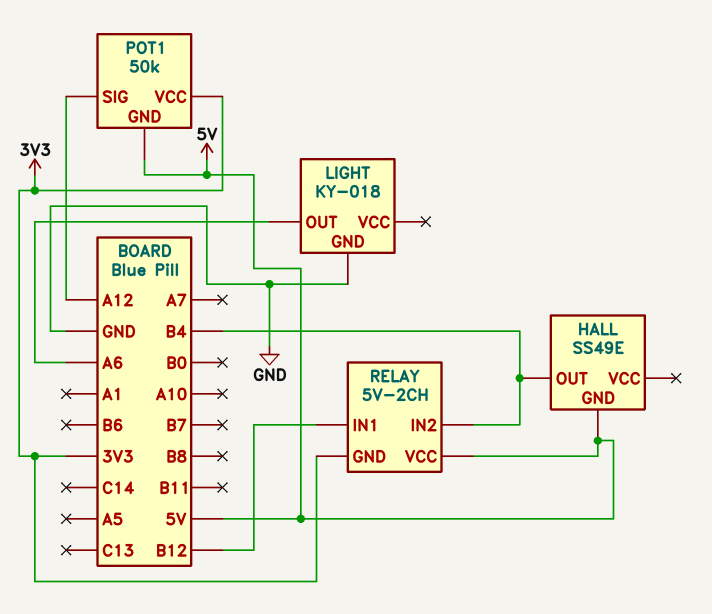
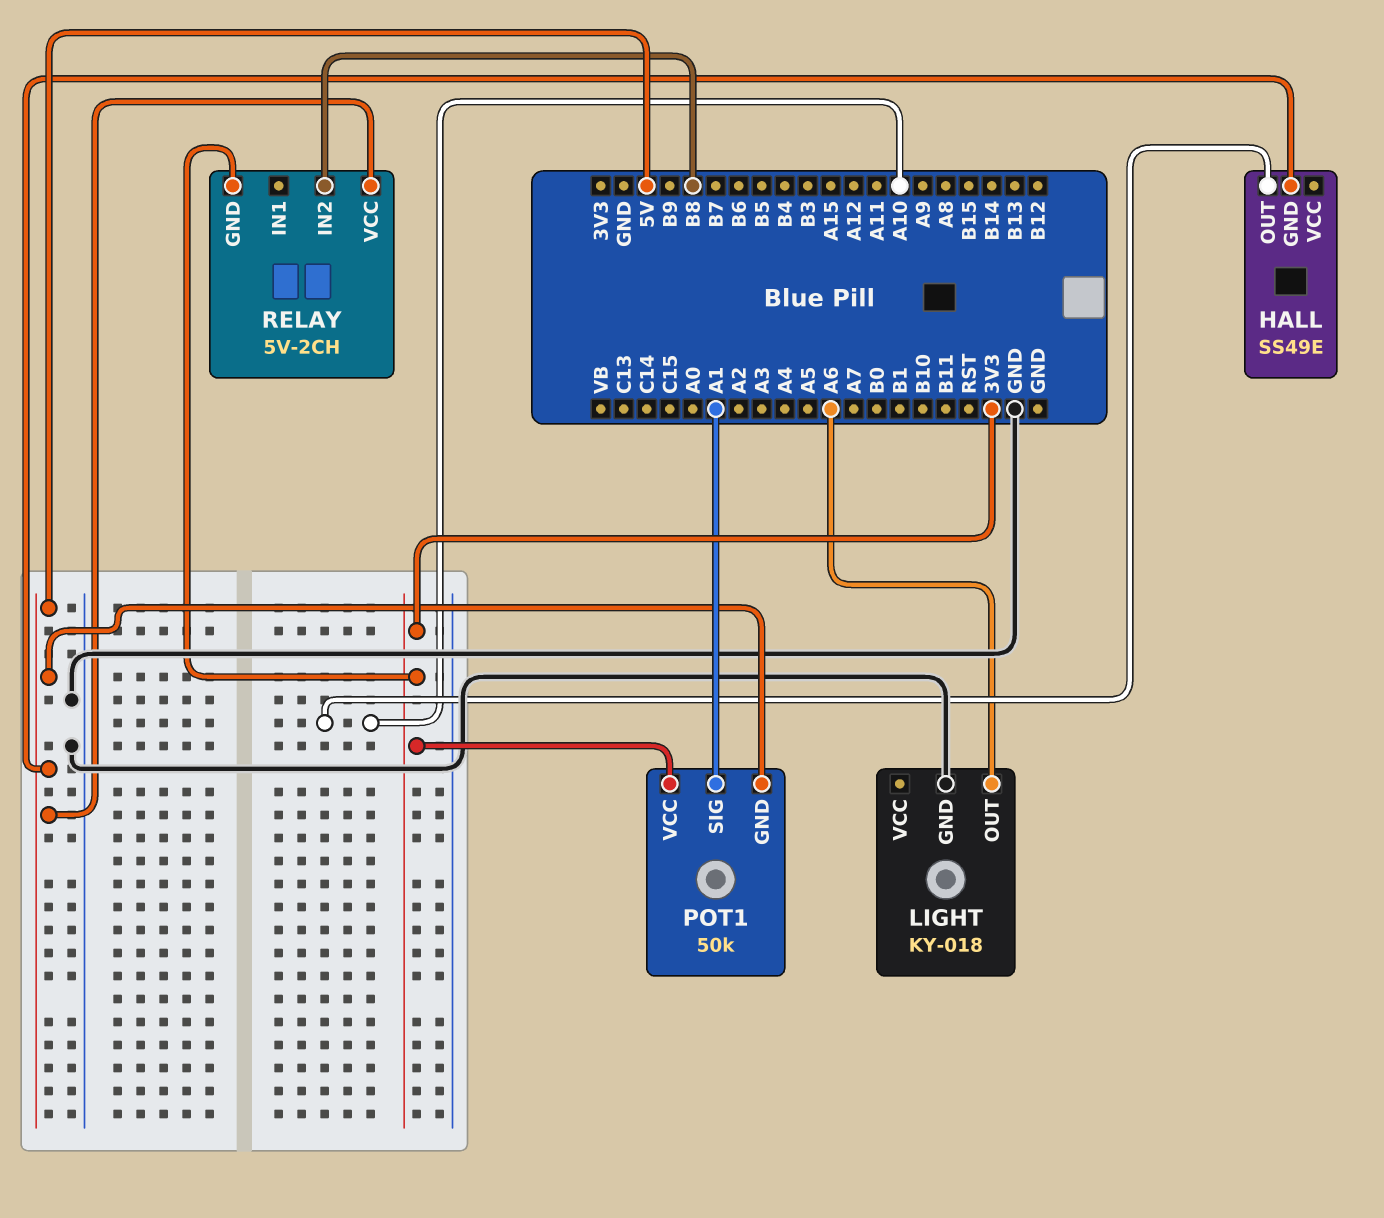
HALL pin OUT: B4 -> A10
POT1 pin SIG: A12 -> A1
RELAY pin IN1: B12 -> none
RELAY pin IN2: B4 -> B8

